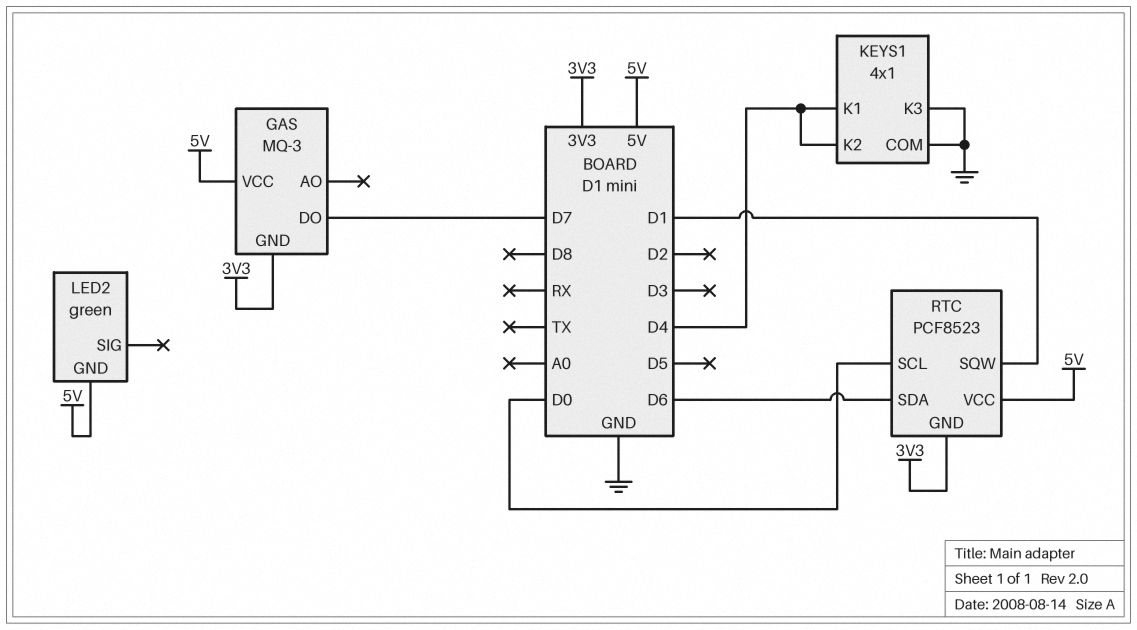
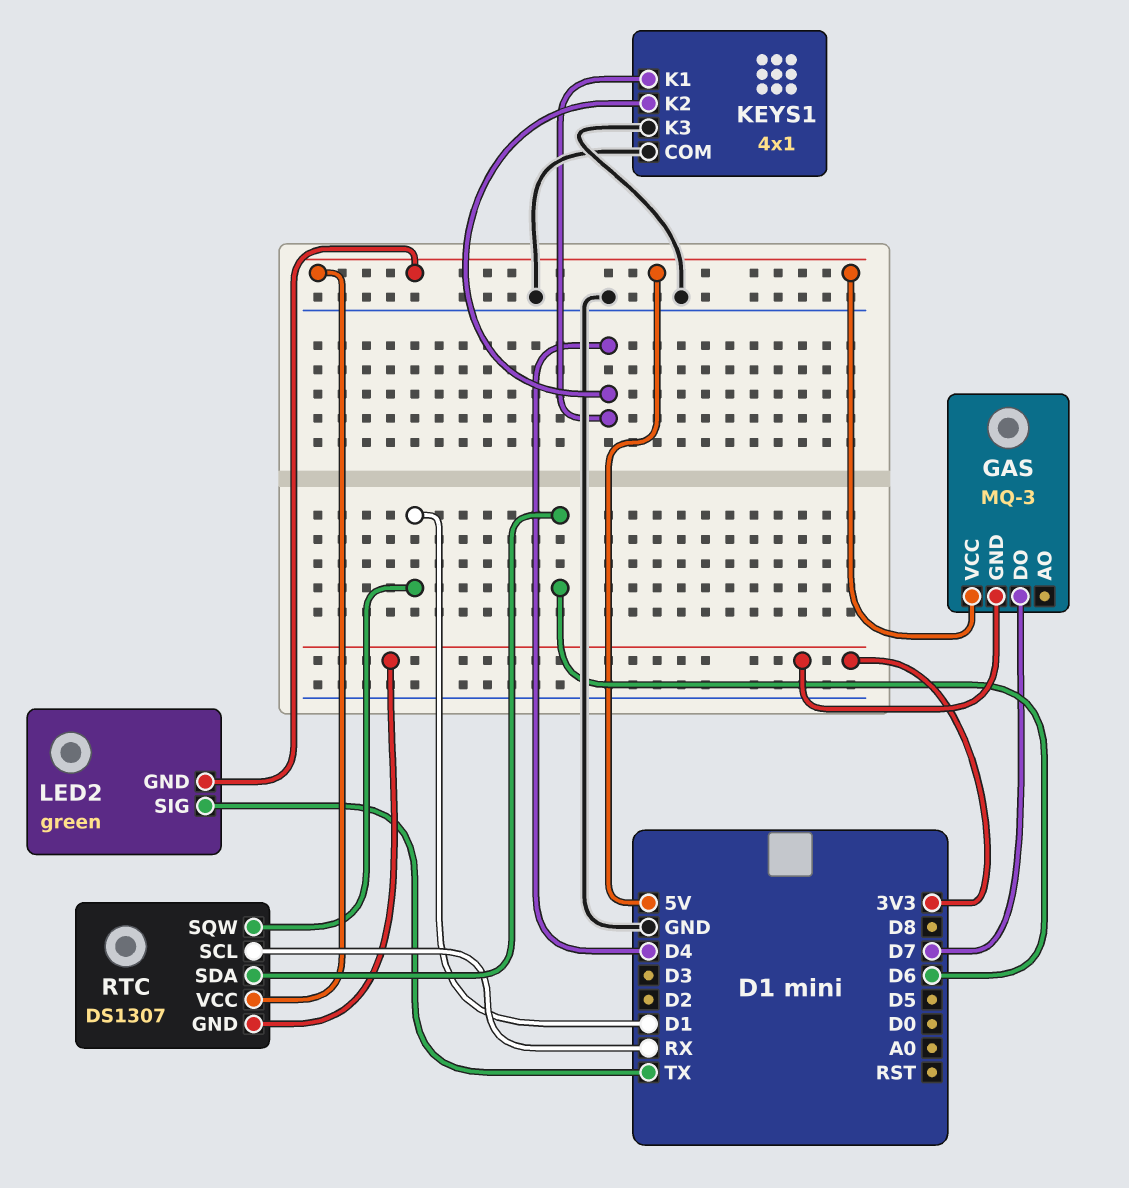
LED2 pin SIG: none -> TX
RTC: PCF8523 -> DS1307
RTC pin SCL: D0 -> RX

